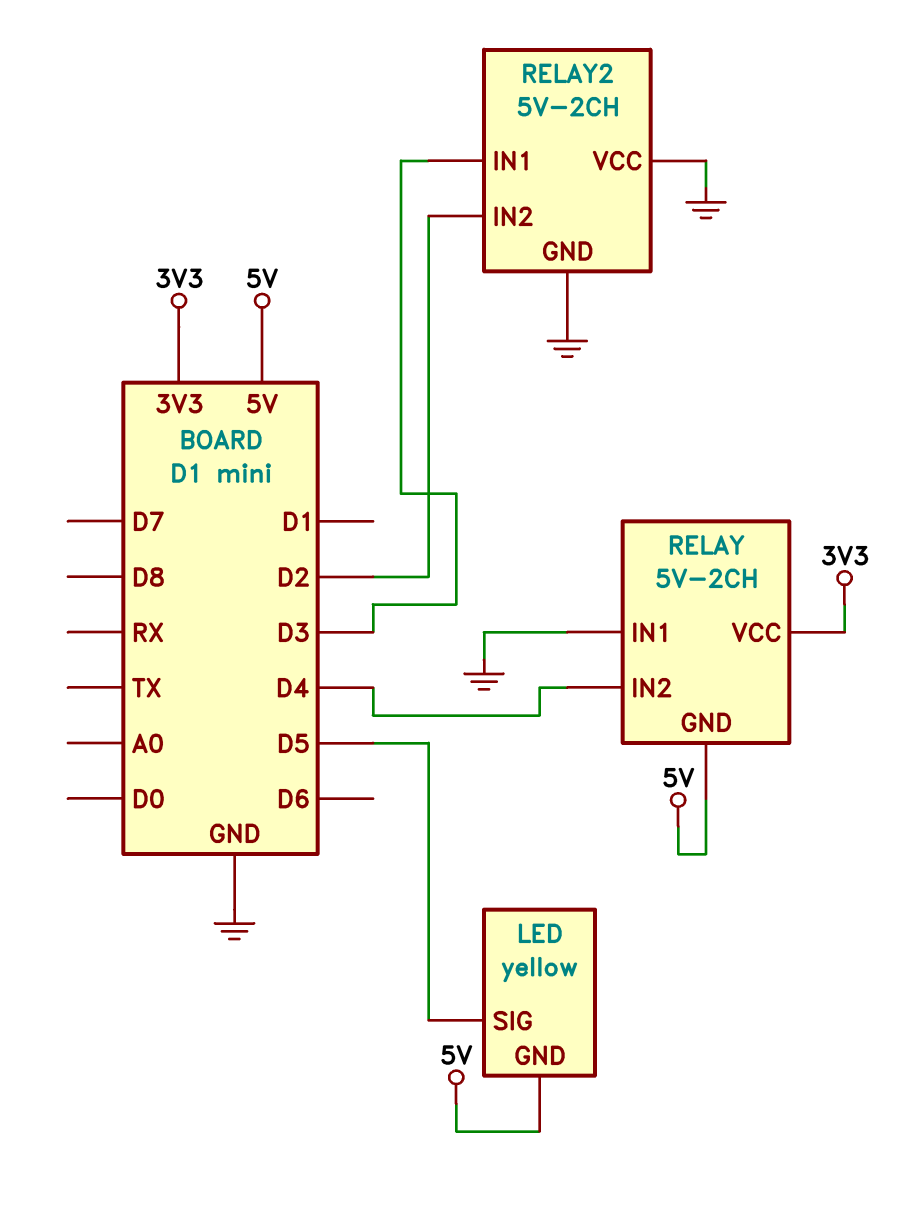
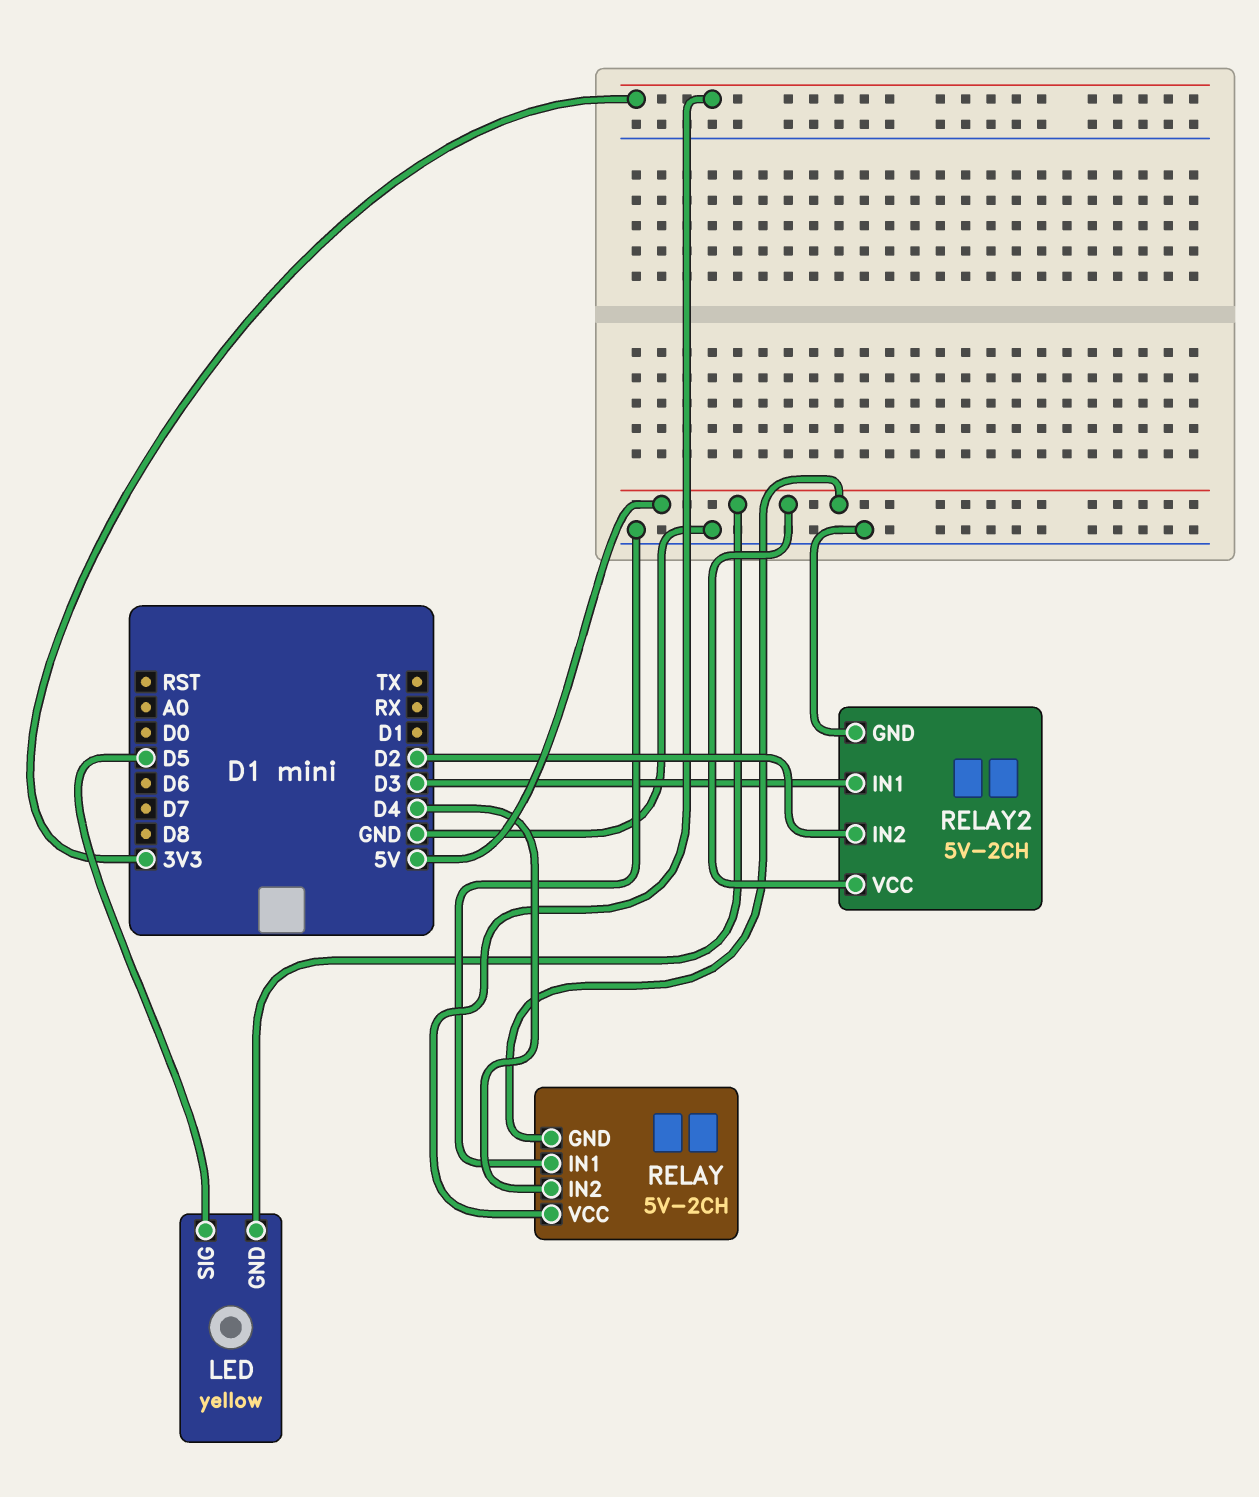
RELAY2 pin VCC: GND -> 5V

